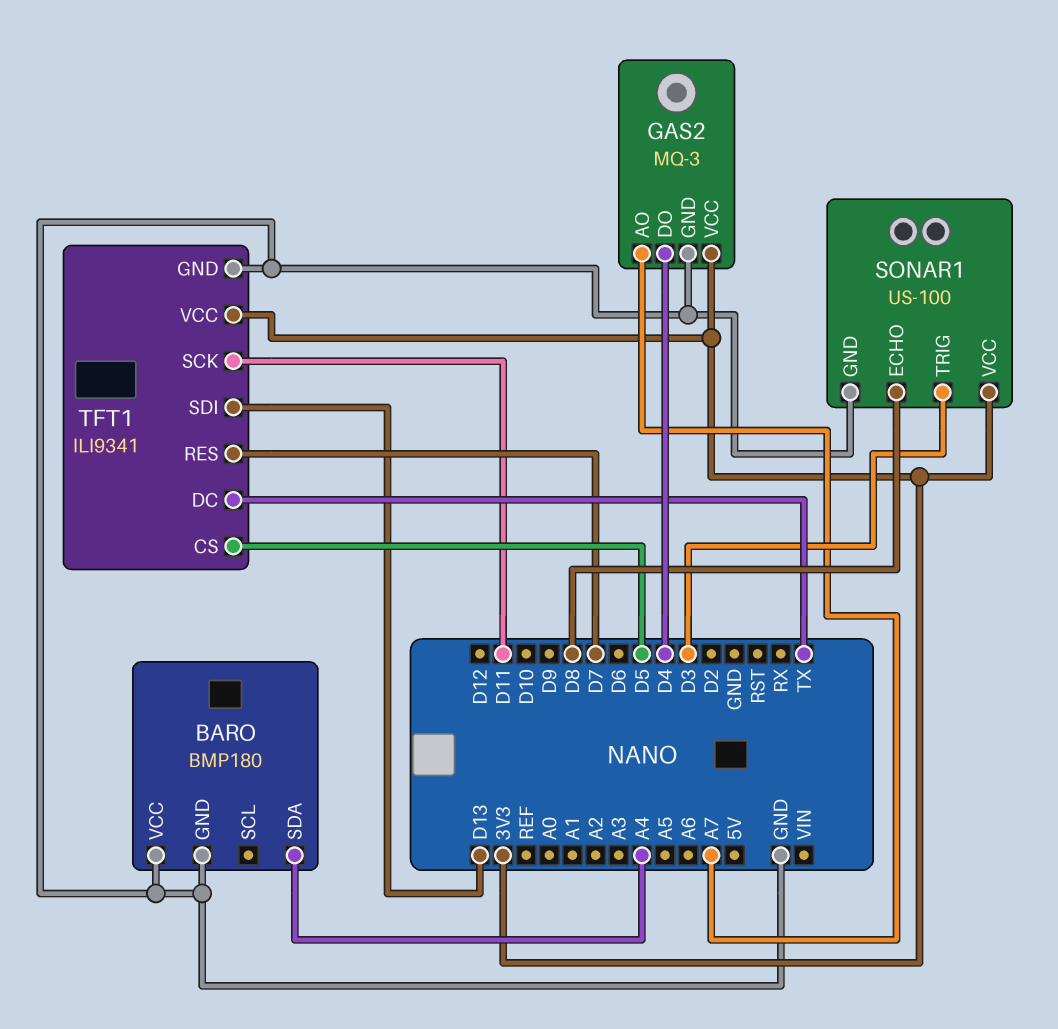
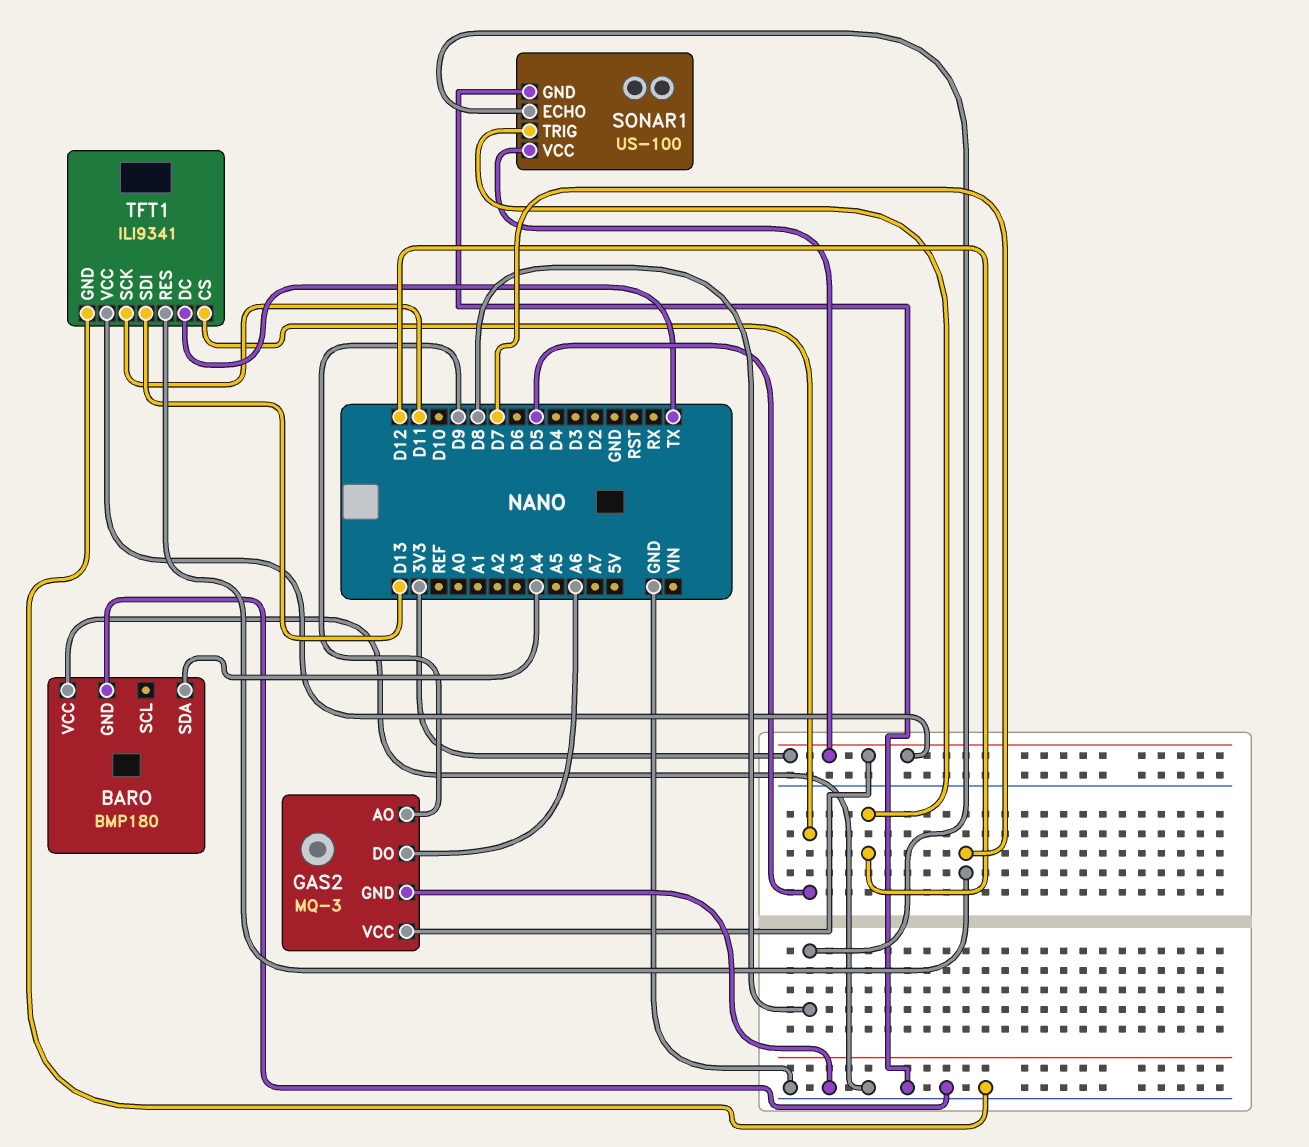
GAS2 pin AO: A7 -> D9
GAS2 pin DO: D4 -> A6
SONAR1 pin TRIG: D3 -> D12

